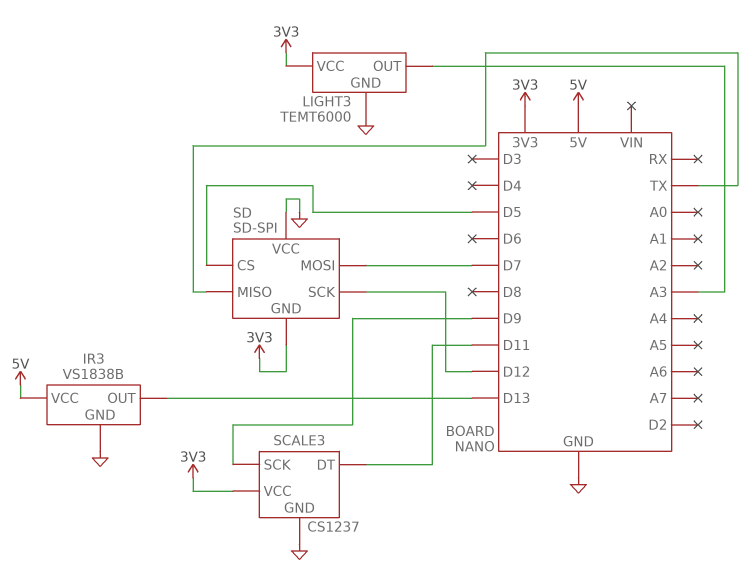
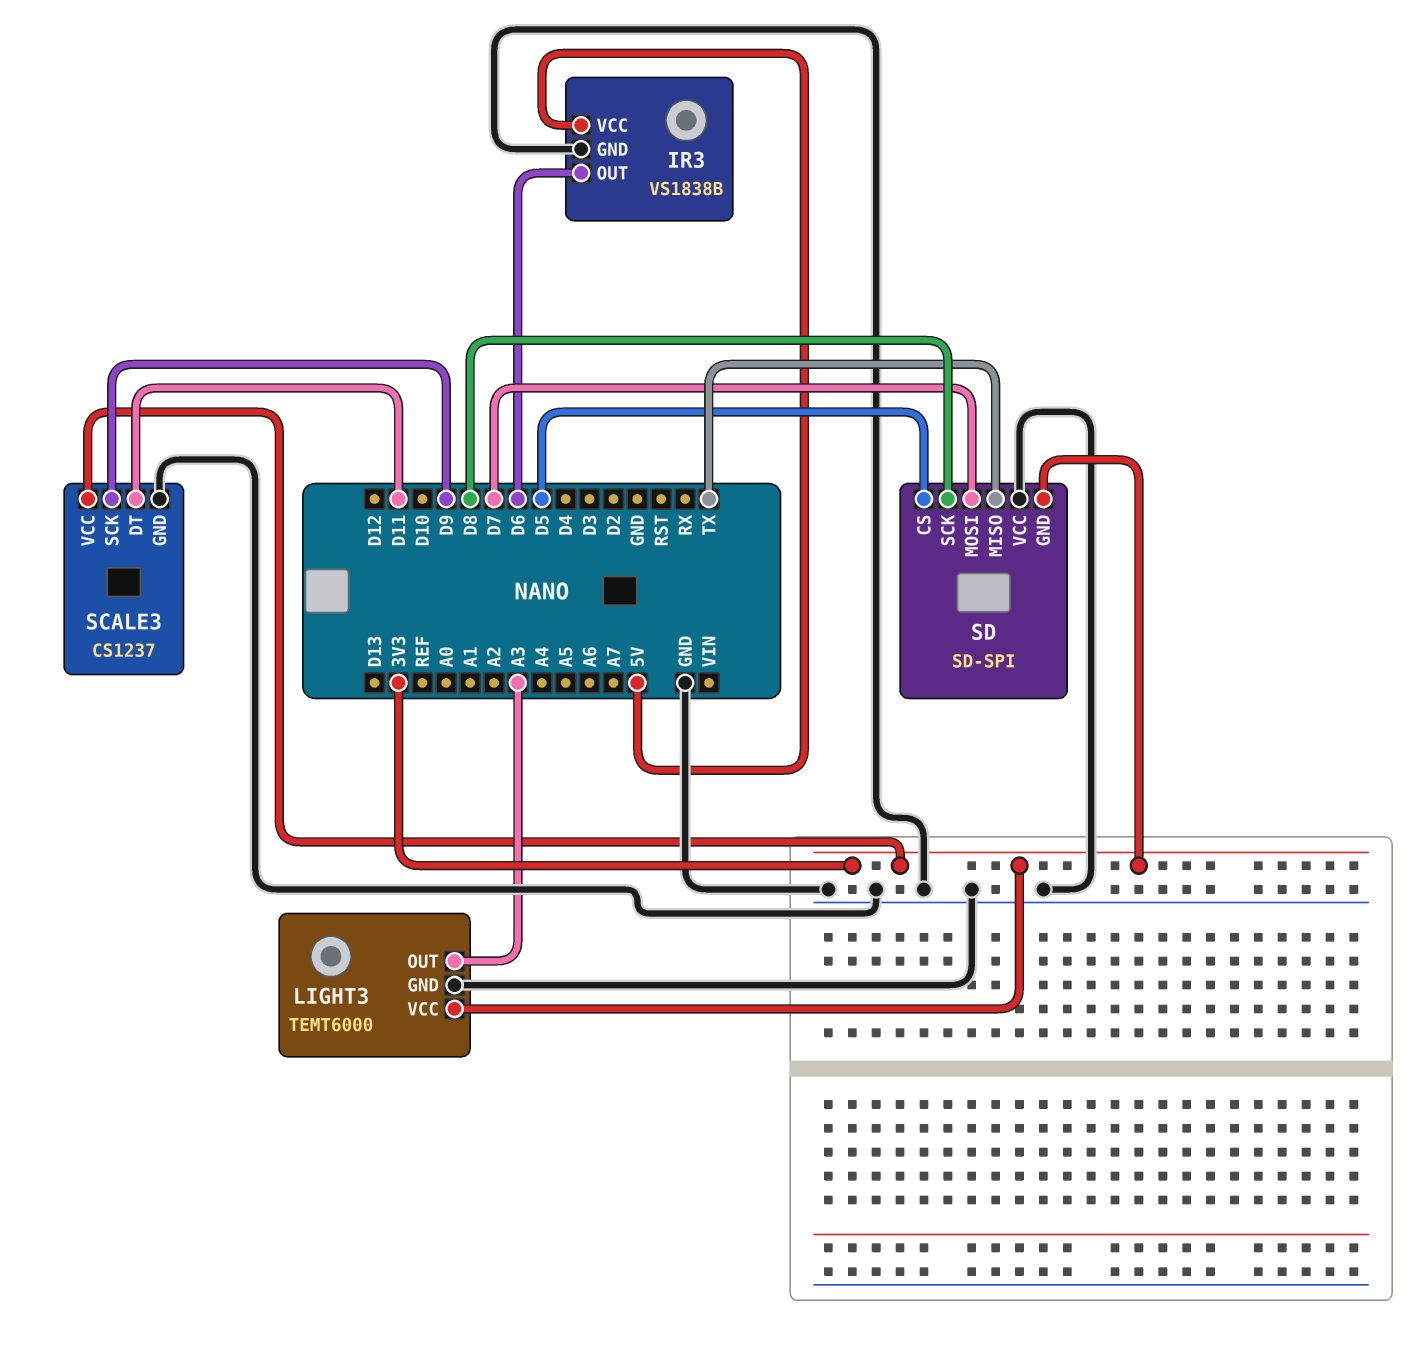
IR3 pin OUT: D13 -> D6
SD pin SCK: D12 -> D8

